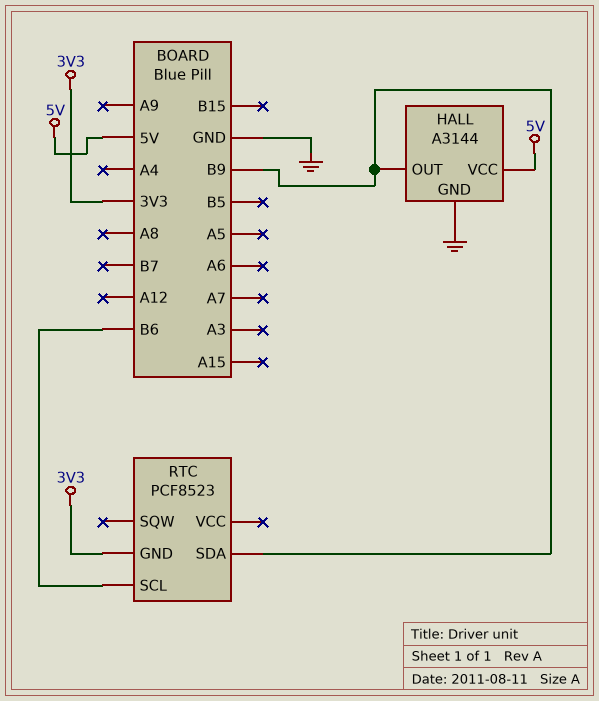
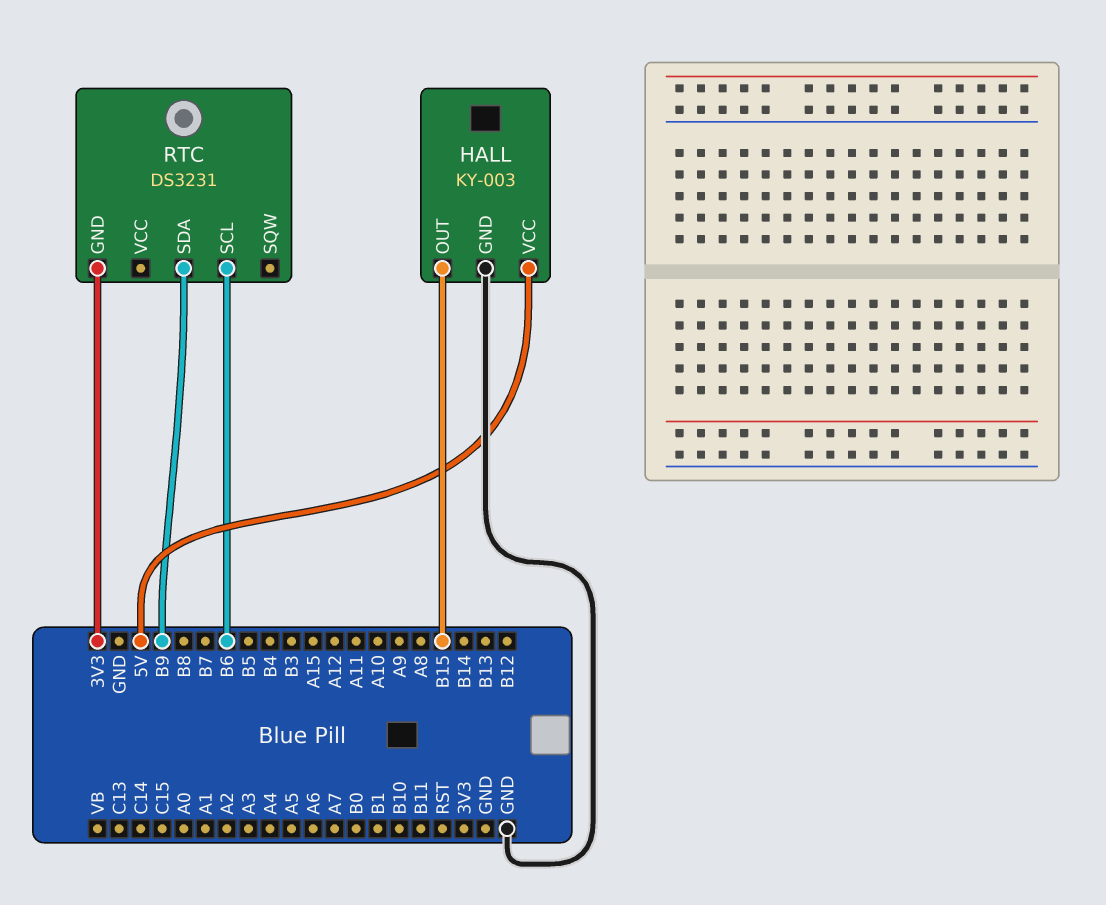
HALL: A3144 -> KY-003
HALL pin OUT: B9 -> B15
RTC: PCF8523 -> DS3231

